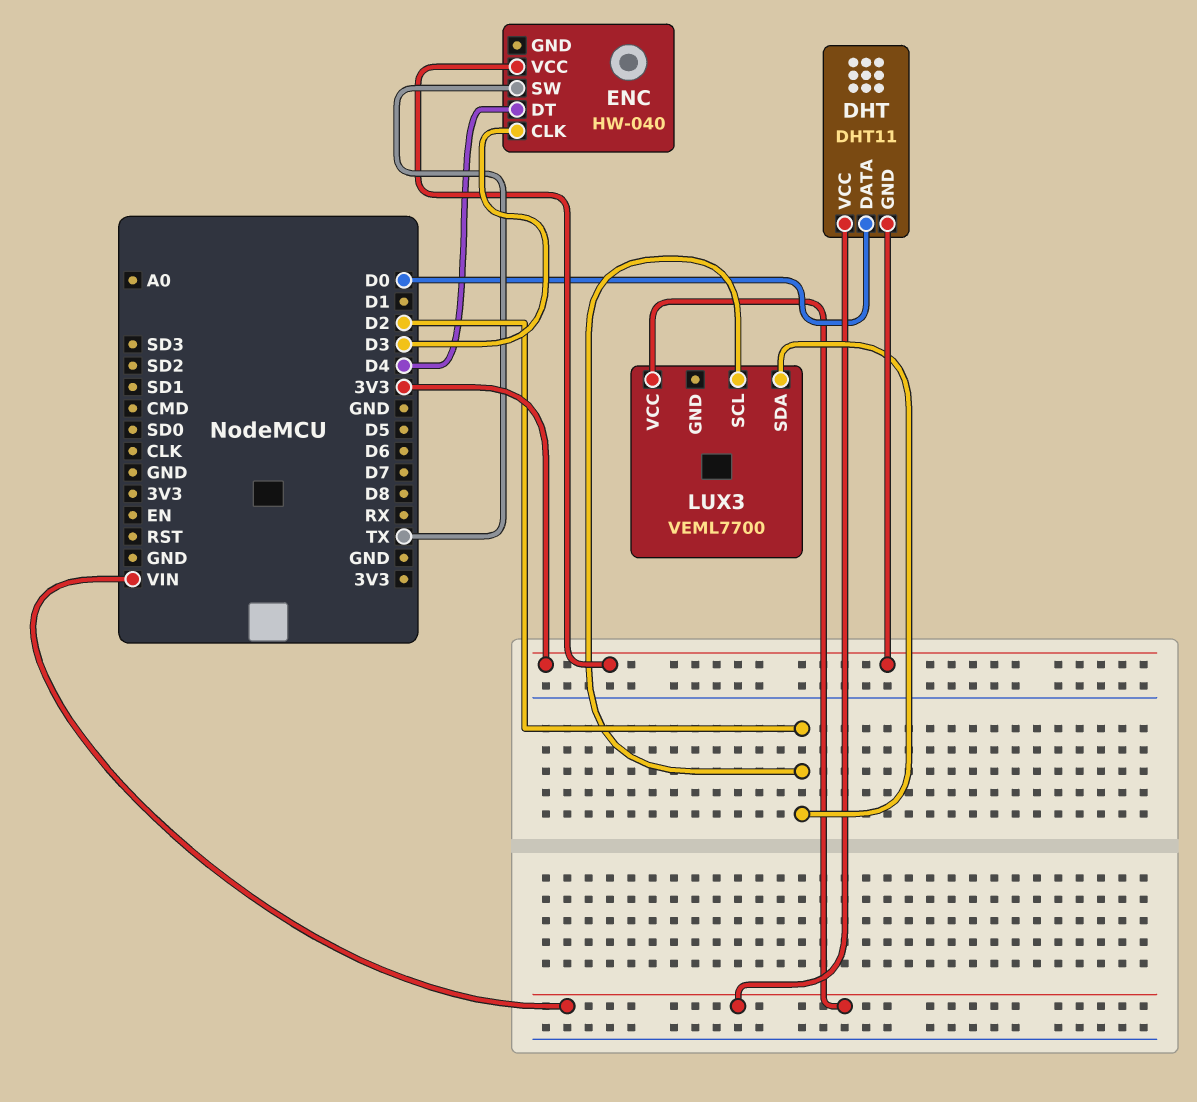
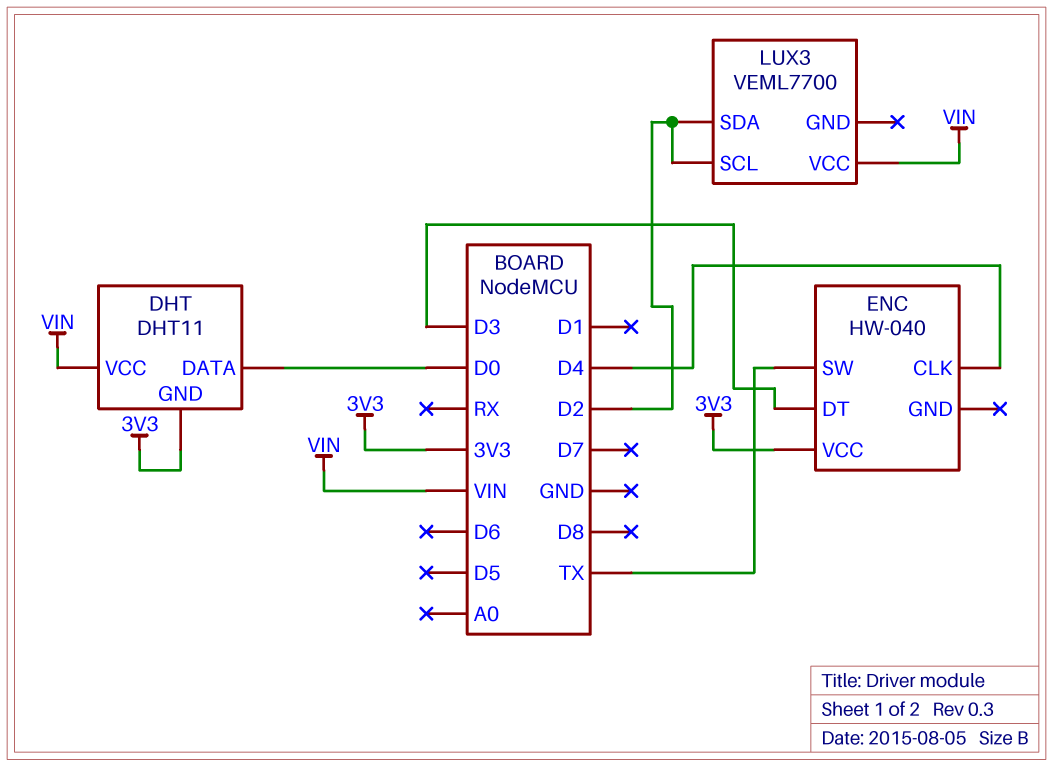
ENC pin CLK: D3 -> D4
ENC pin DT: D4 -> D3

